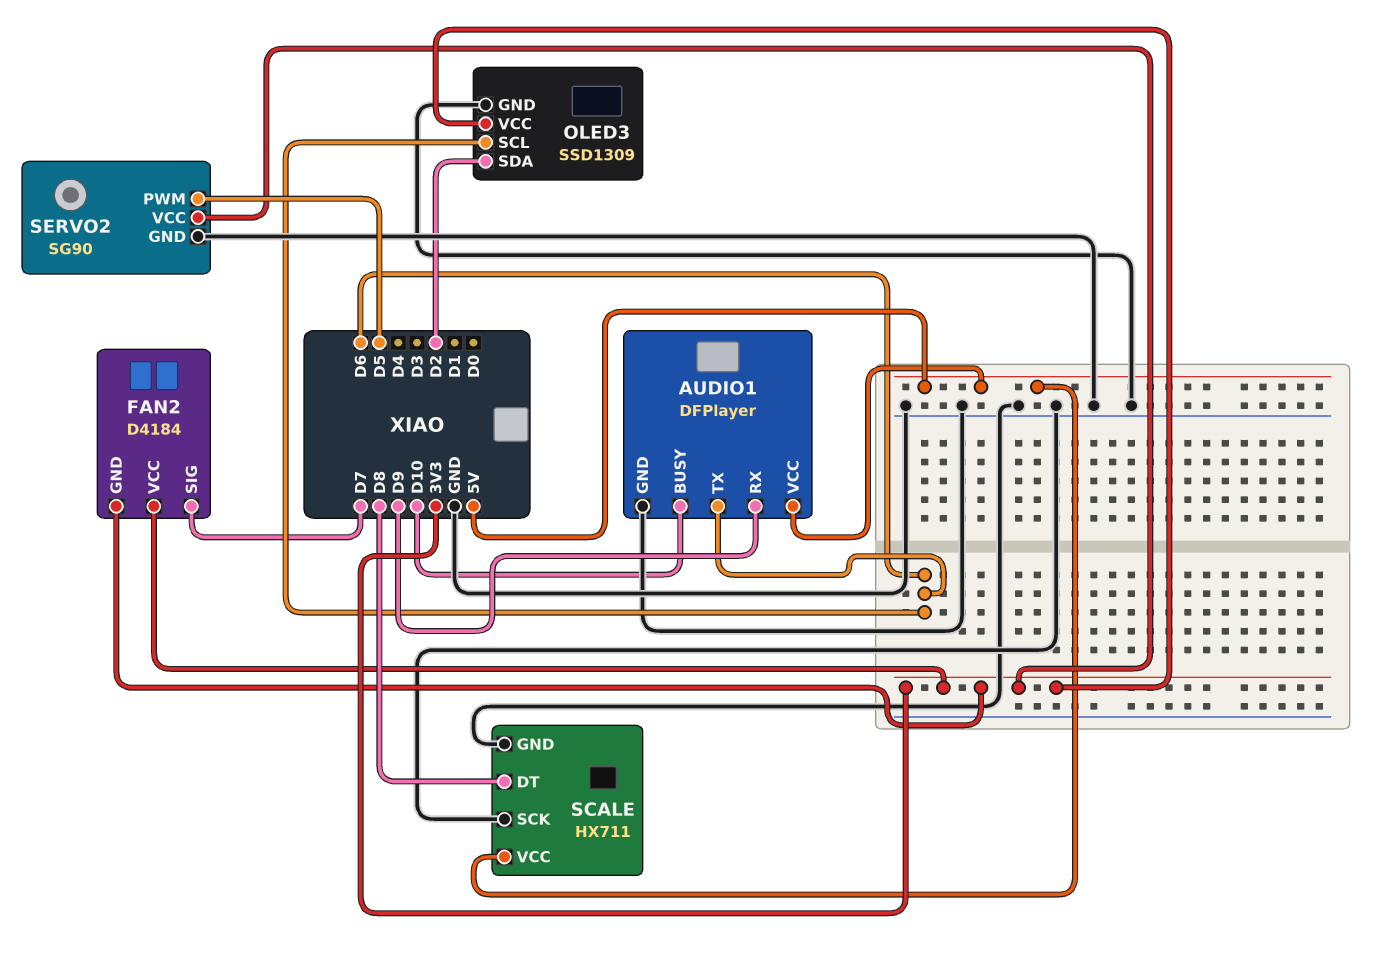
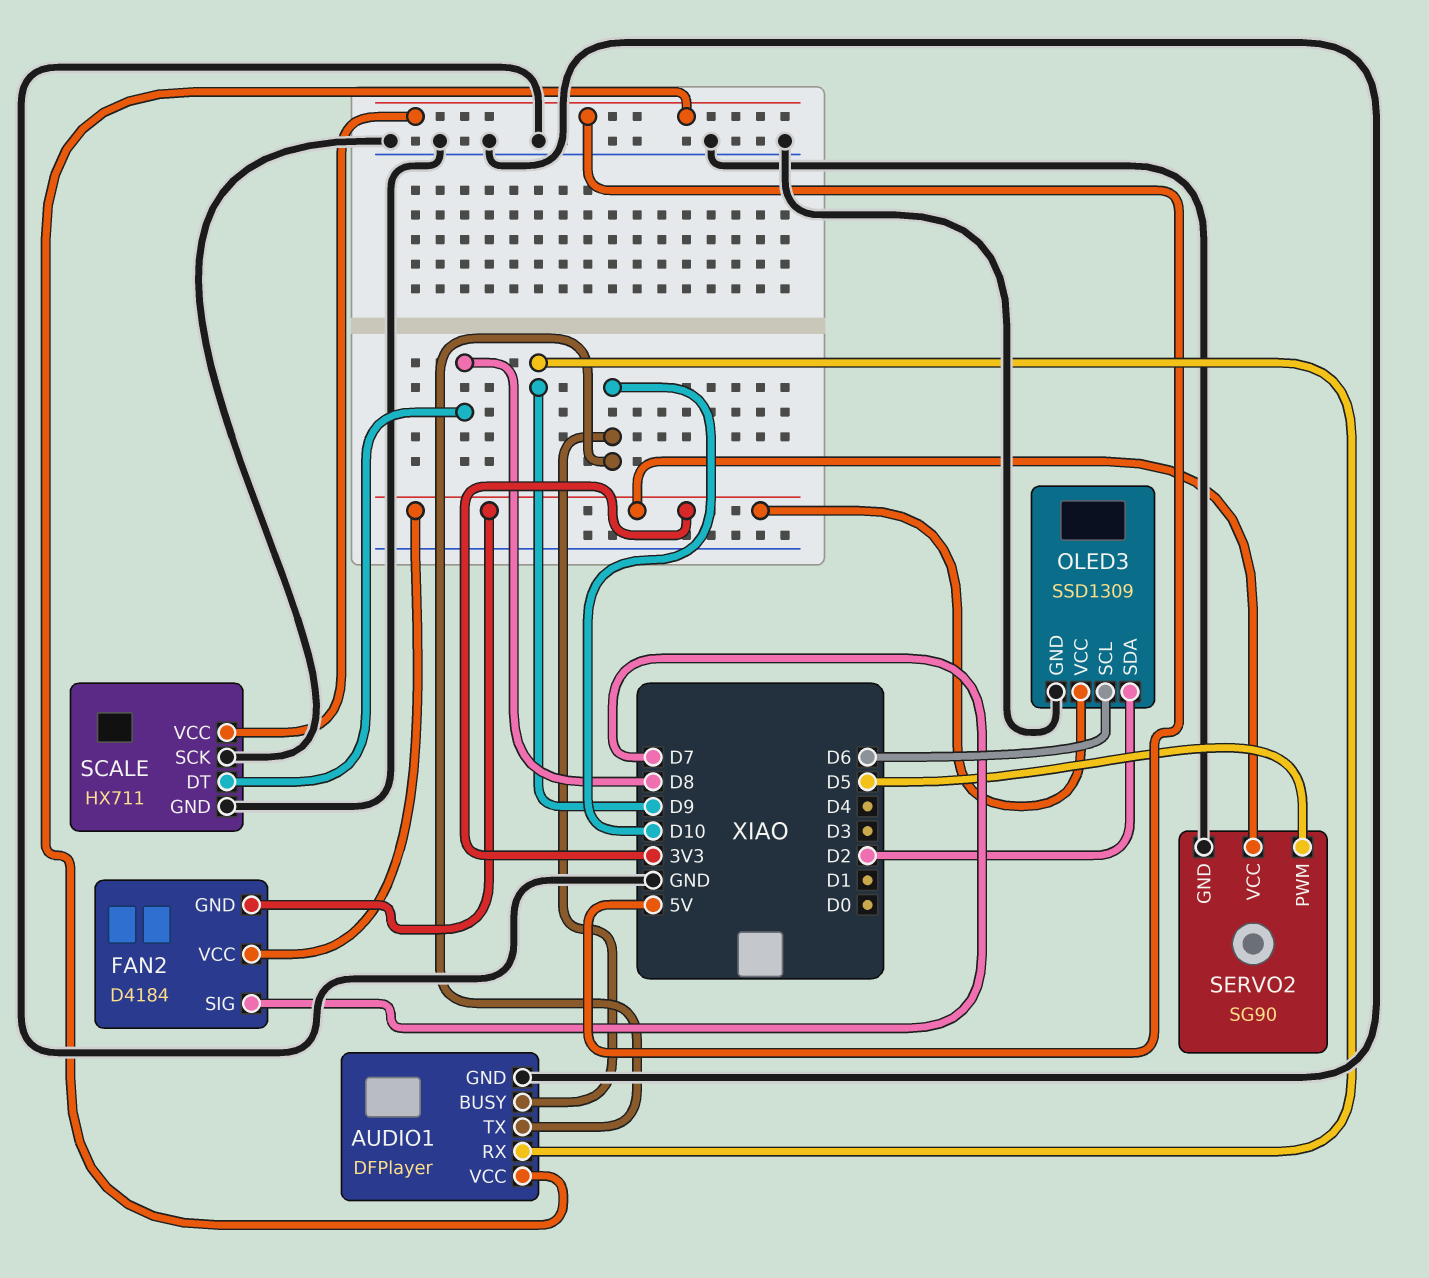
AUDIO1 pin TX: D6 -> D10

